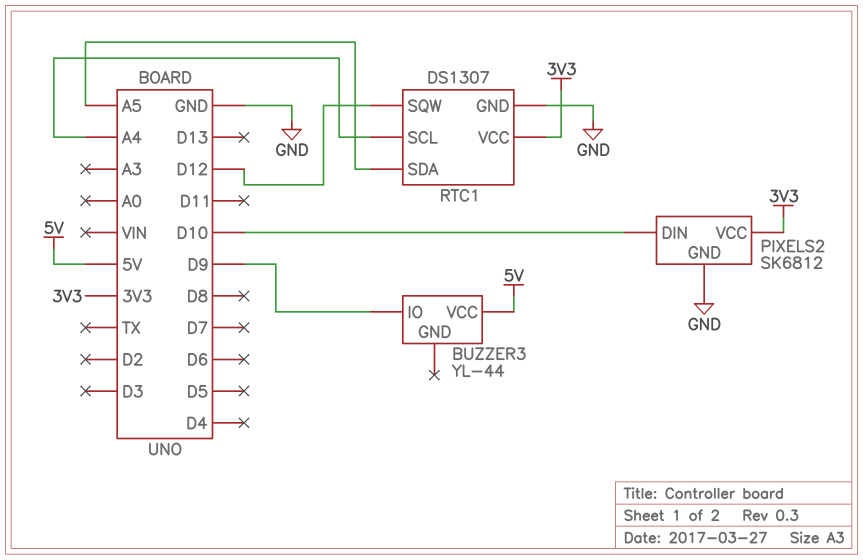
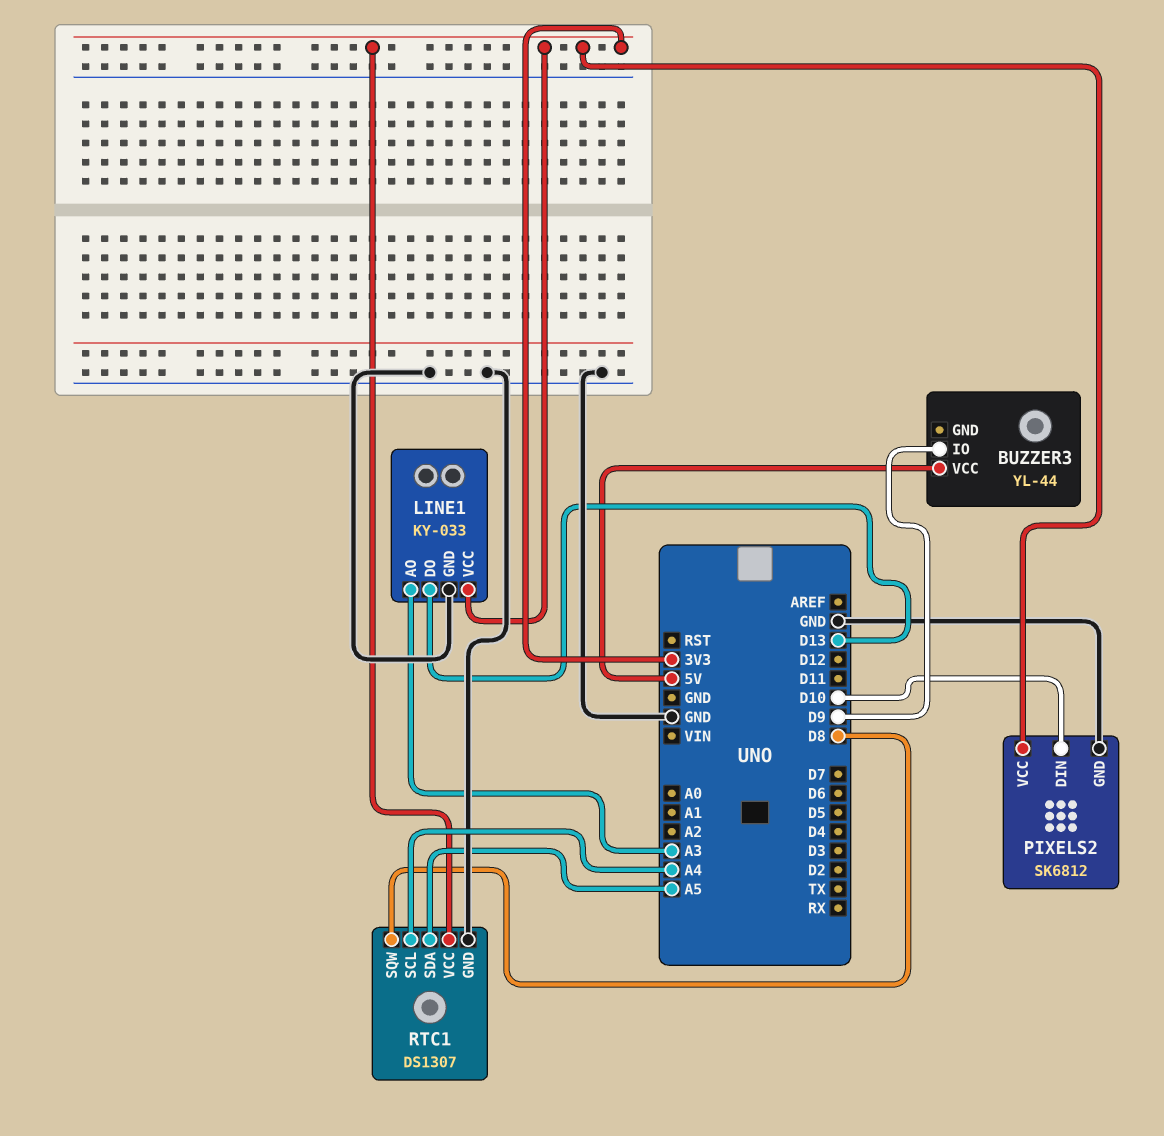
LINE1: none -> KY-033
LINE1 pin AO: none -> A3
LINE1 pin DO: none -> D13
LINE1 pin GND: none -> GND
LINE1 pin VCC: none -> 3V3
RTC1 pin SQW: D12 -> D8

